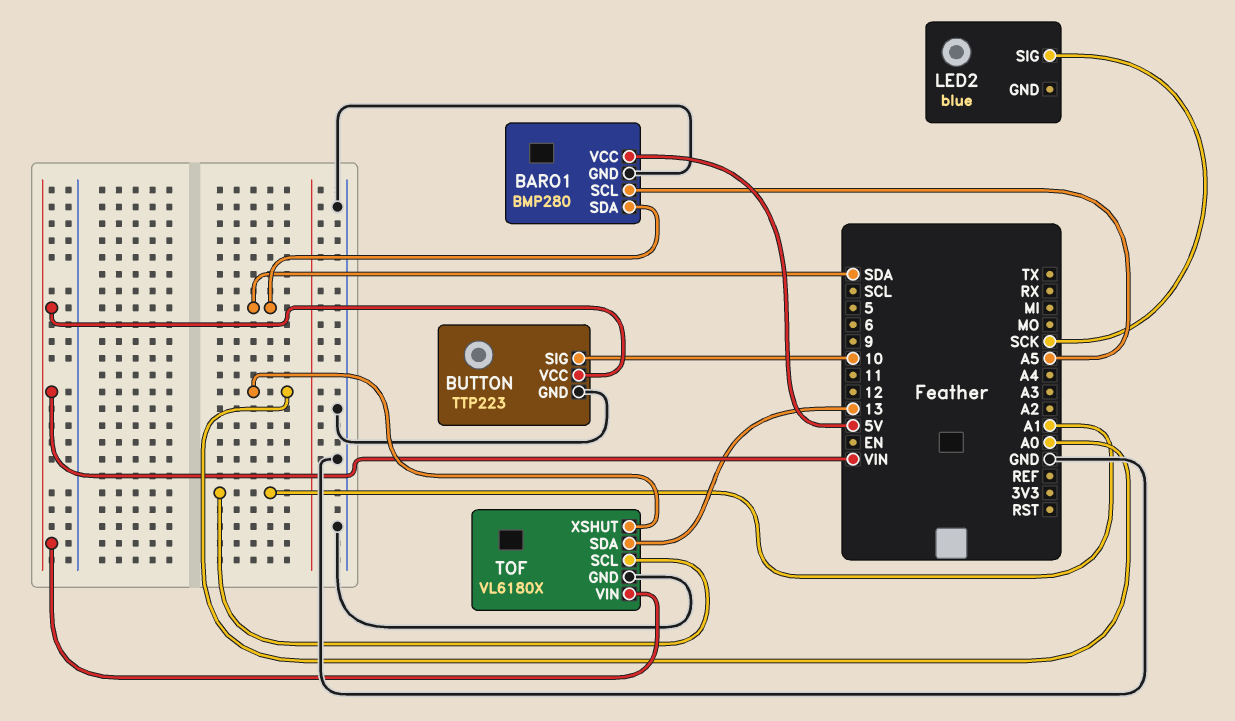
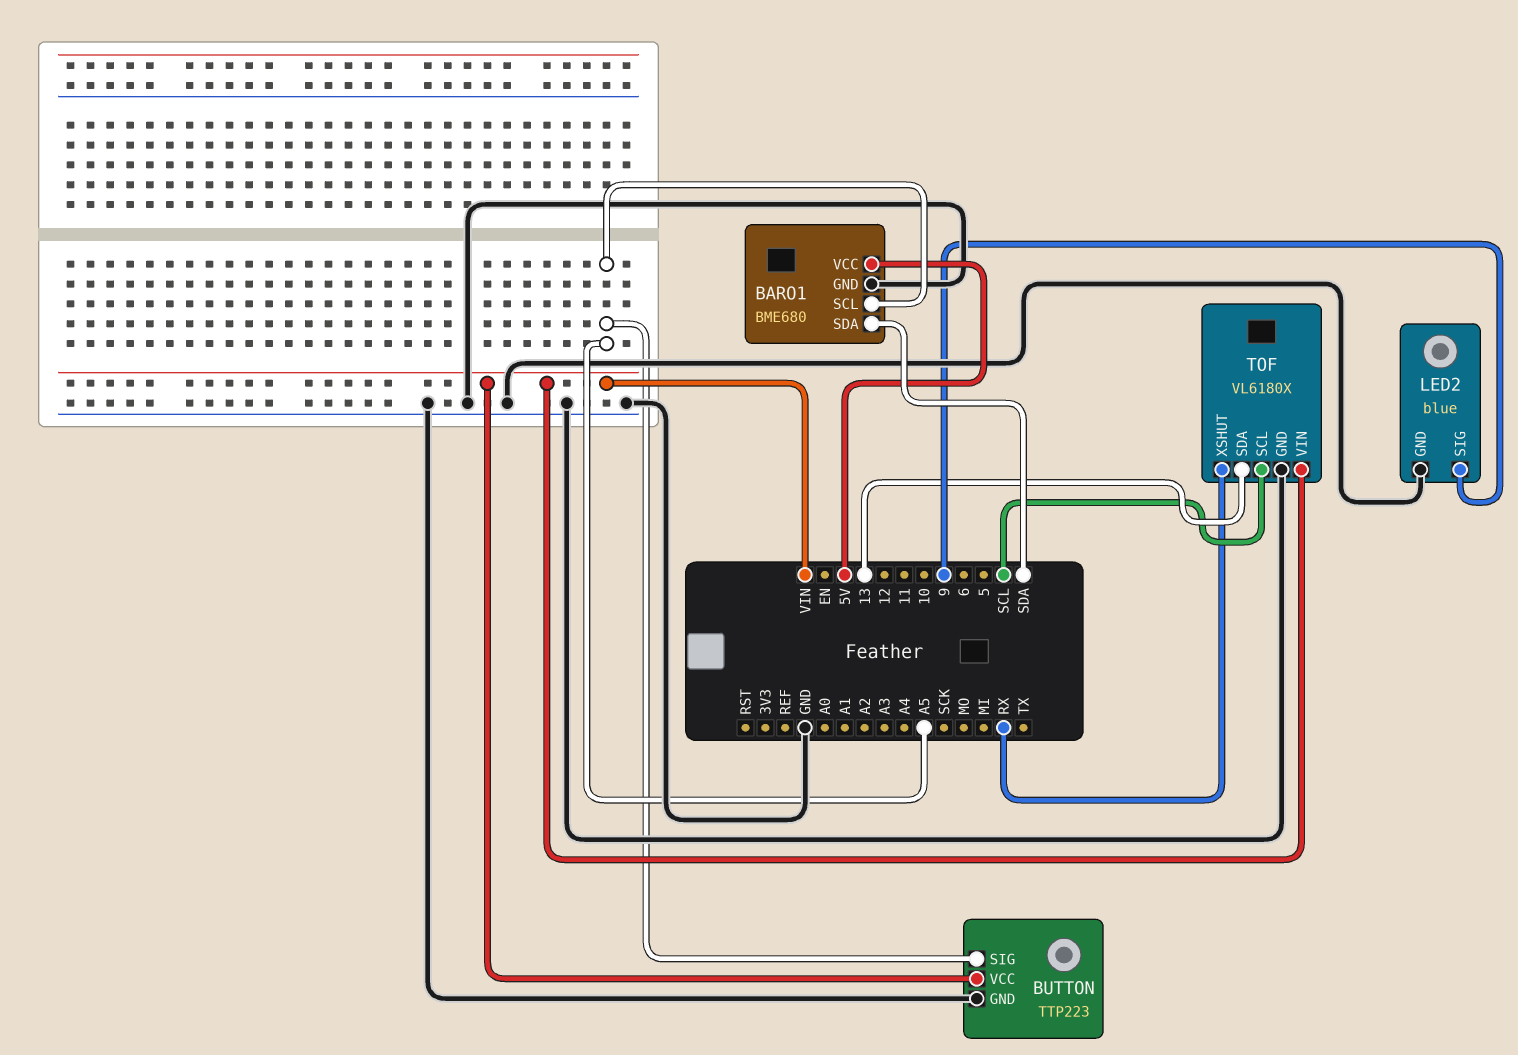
BARO1: BMP280 -> BME680
BUTTON pin SIG: 10 -> A5
LED2 pin GND: none -> GND
LED2 pin SIG: SCK -> 9
TOF pin SCL: A1 -> SCL
TOF pin XSHUT: A0 -> RX

